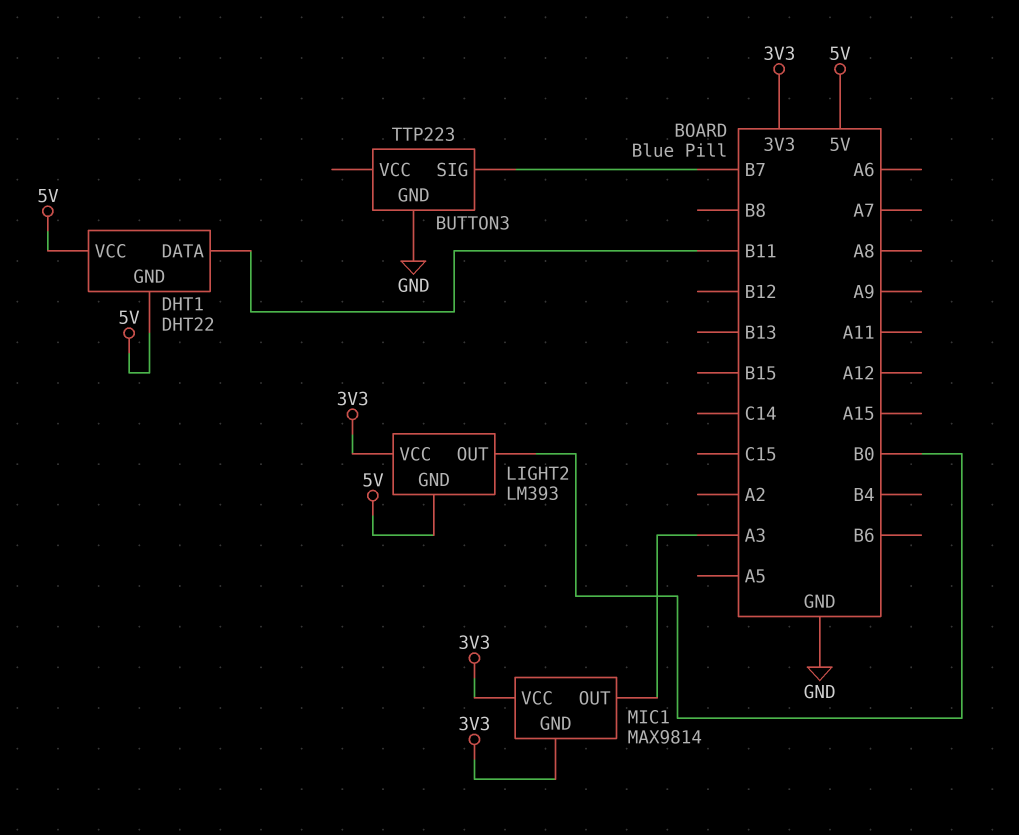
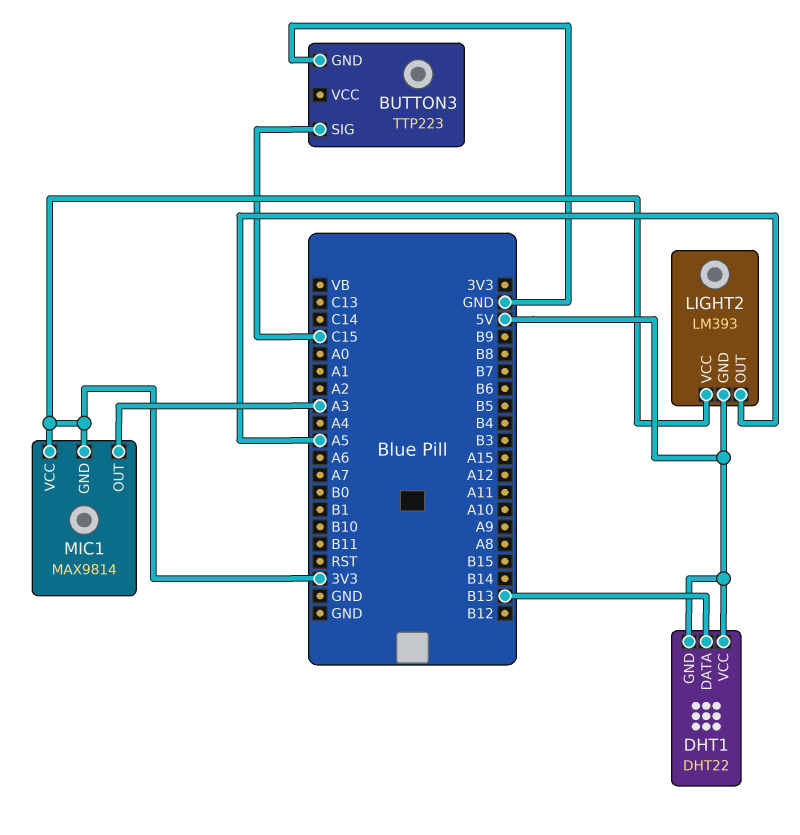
BUTTON3 pin SIG: B7 -> C15
DHT1 pin DATA: B11 -> B13
LIGHT2 pin OUT: B0 -> A5

